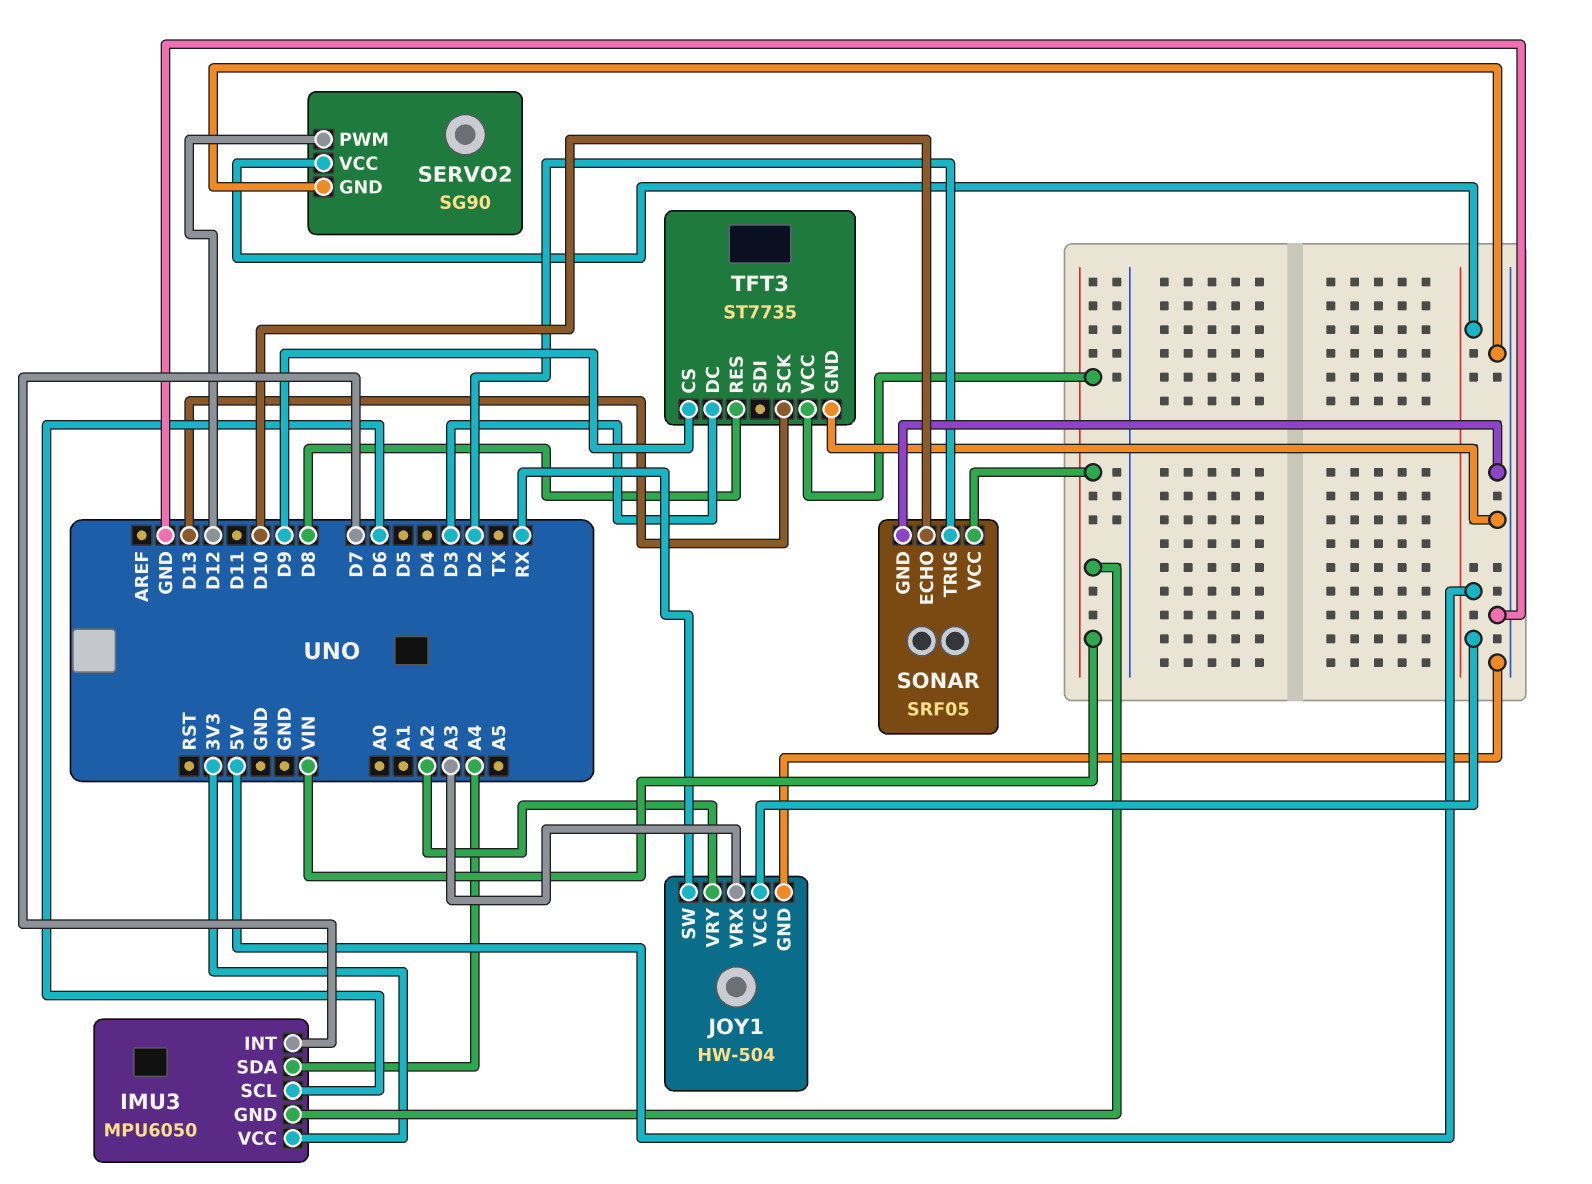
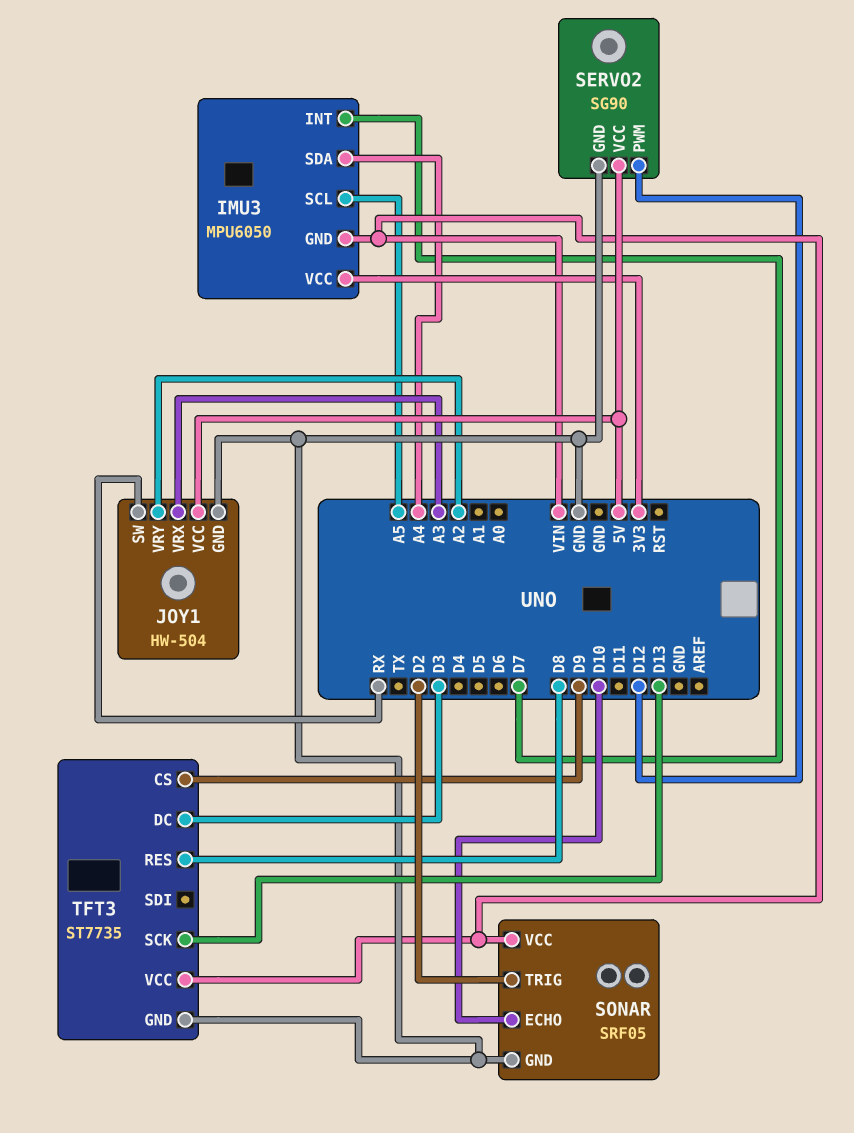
IMU3 pin SCL: D6 -> A5

